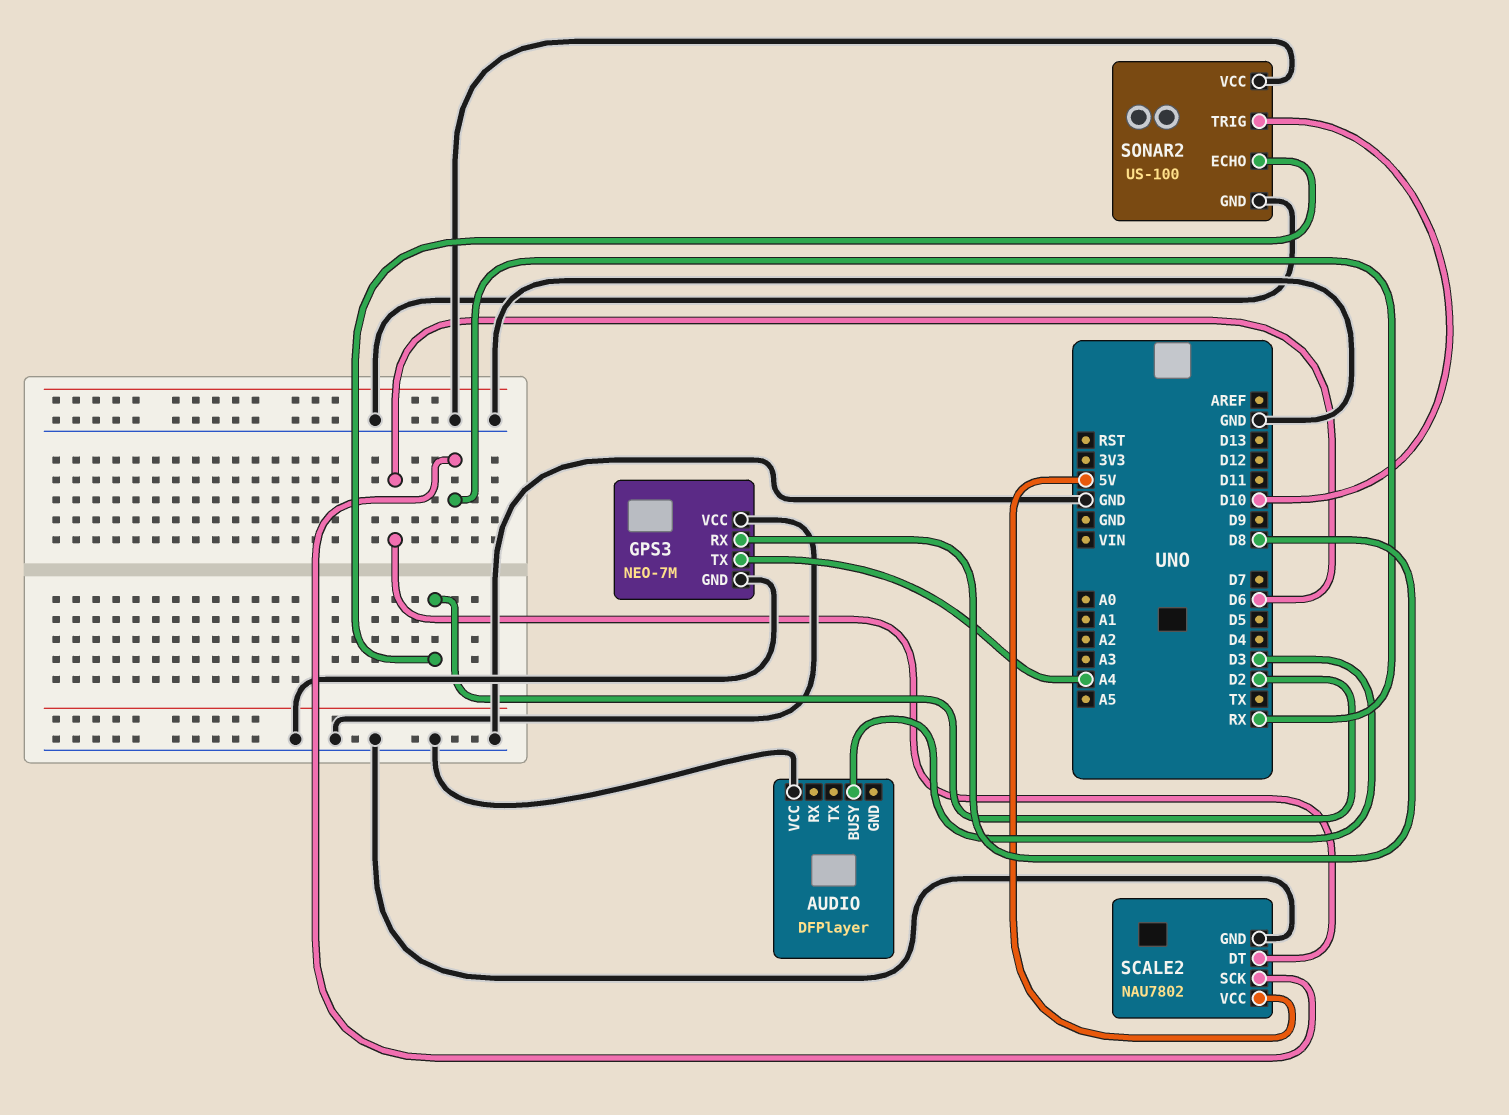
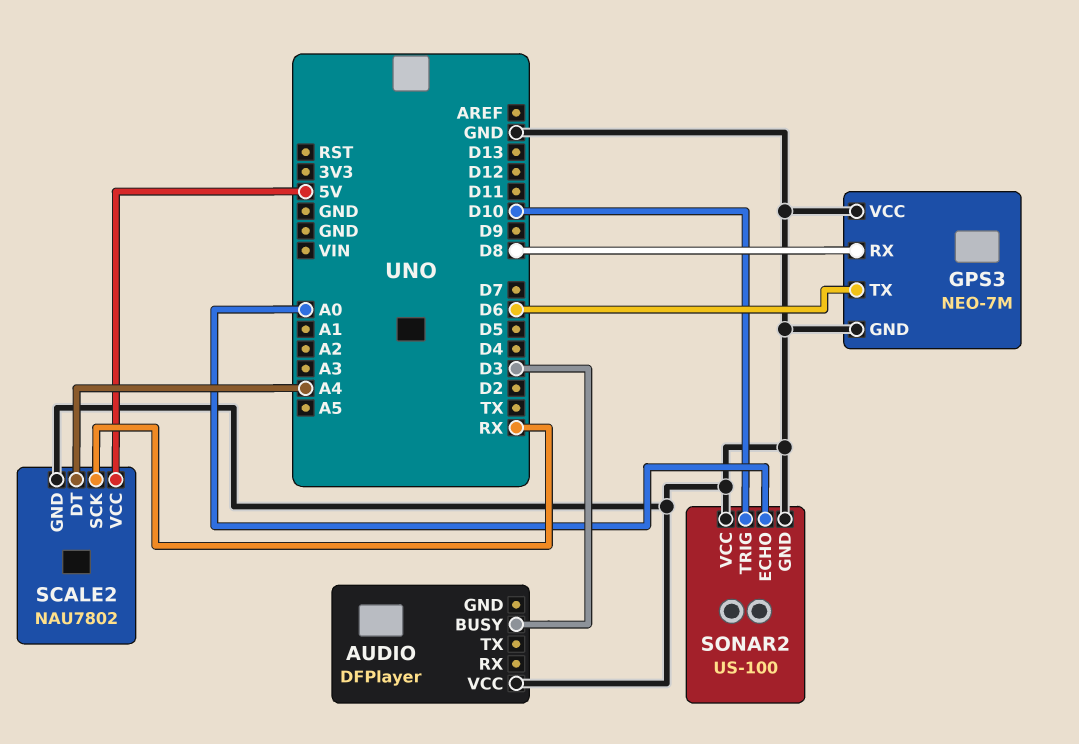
GPS3 pin TX: A4 -> D6
SCALE2 pin DT: D6 -> A4
SONAR2 pin ECHO: D2 -> A0

